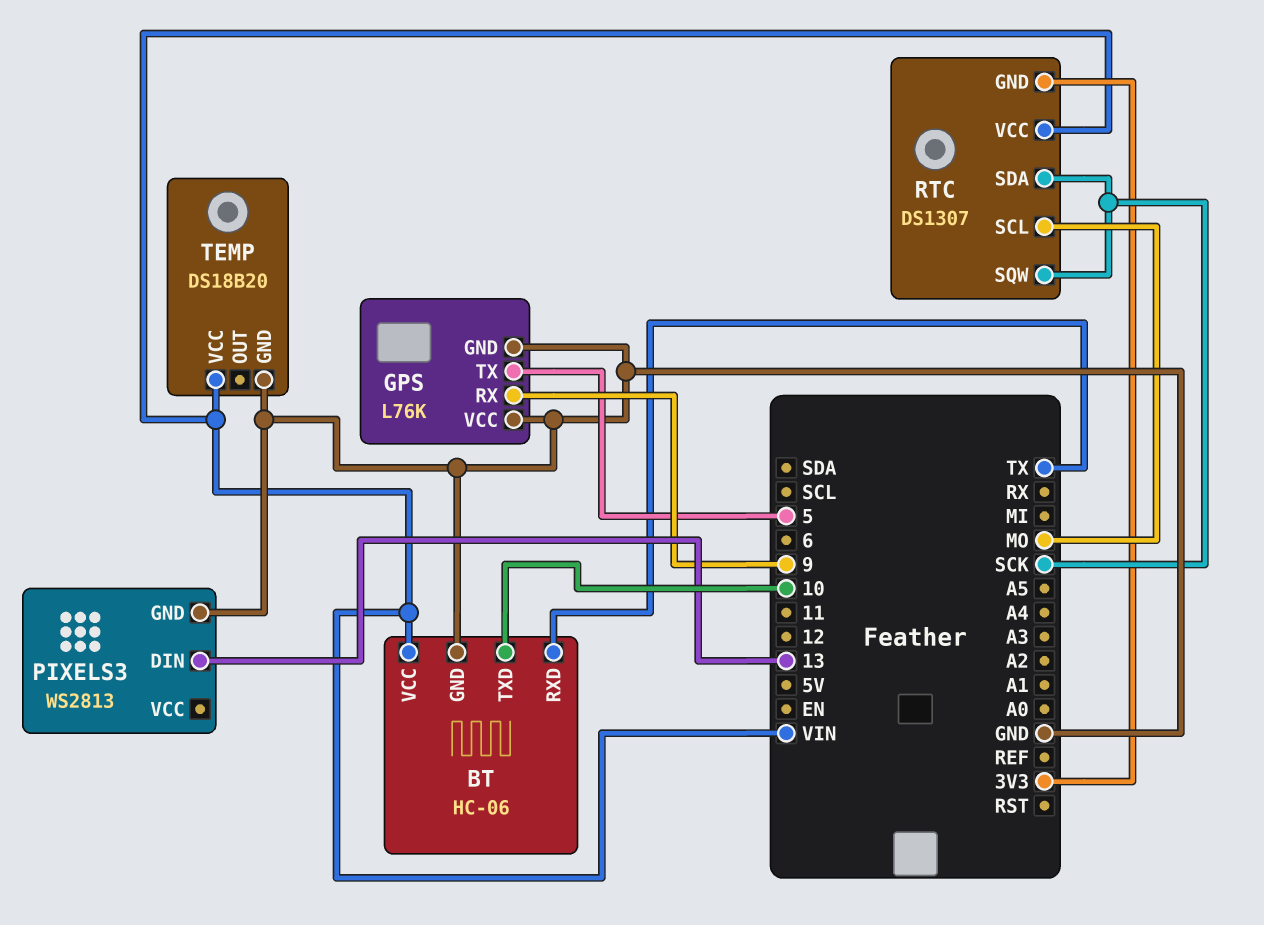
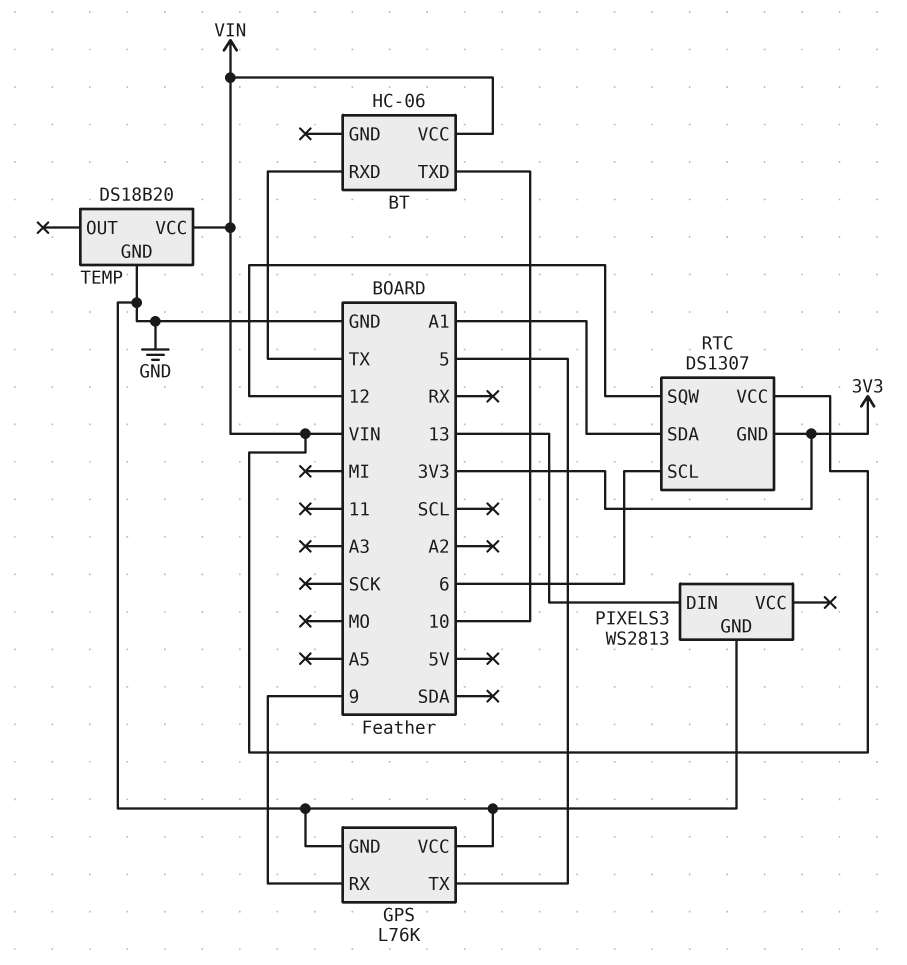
BT pin GND: GND -> none
RTC pin SCL: MO -> 6
RTC pin SDA: SCK -> A1
RTC pin SQW: SCK -> 12

